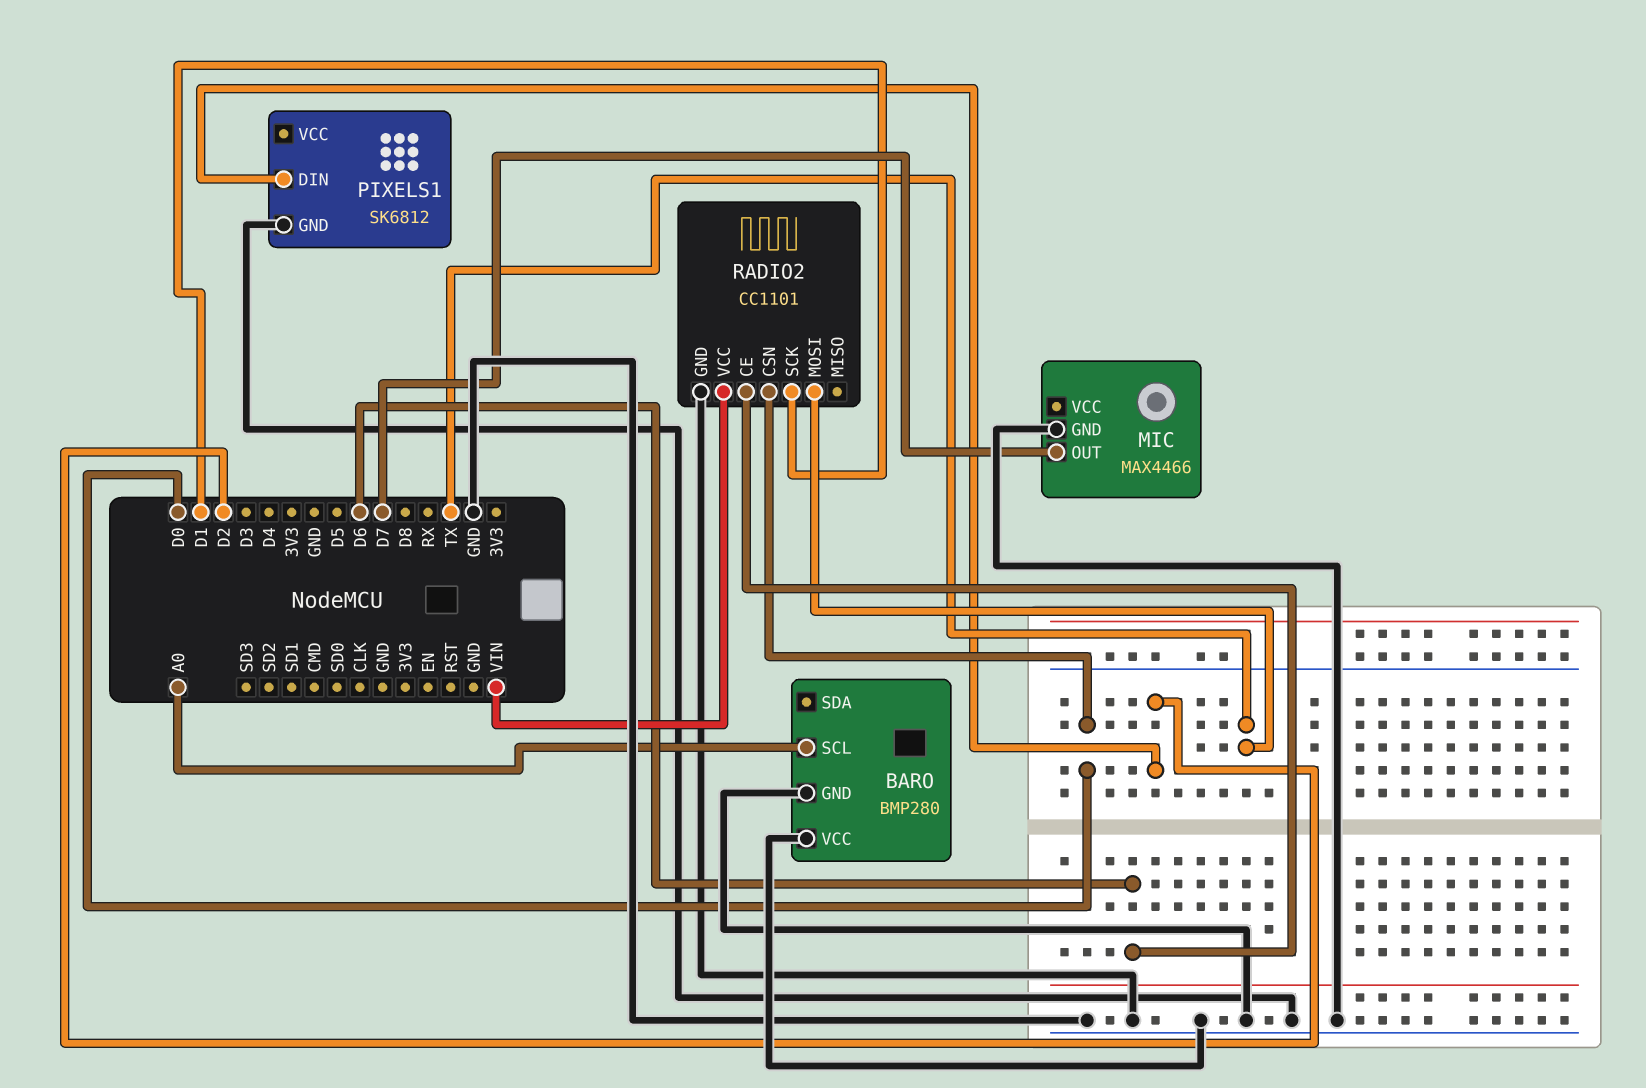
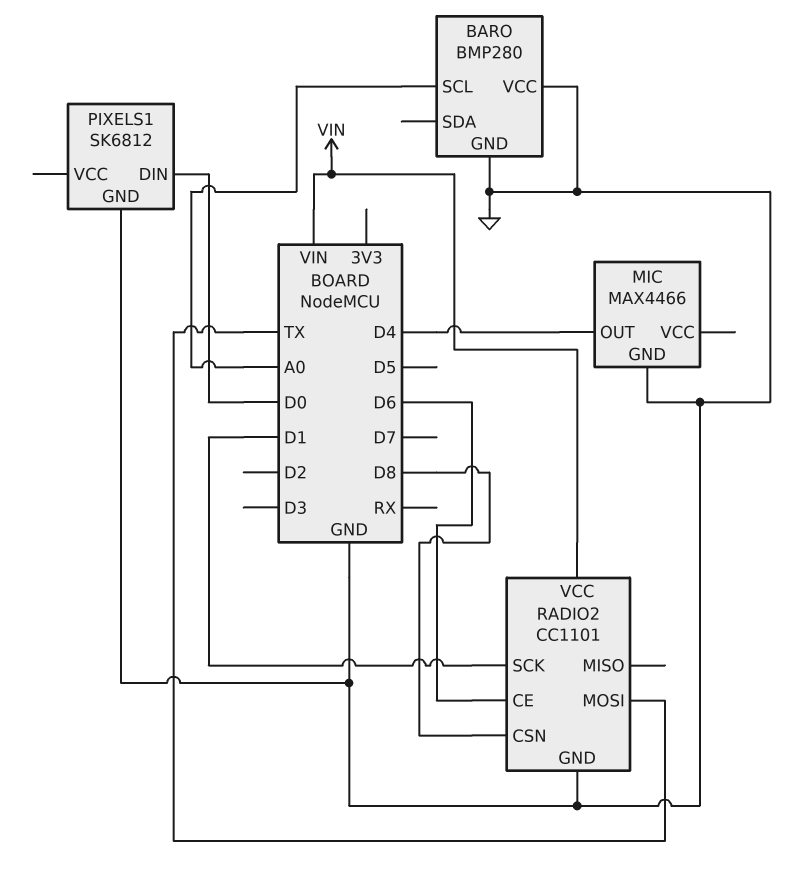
MIC pin OUT: D7 -> D4
PIXELS1 pin DIN: D2 -> D0
RADIO2 pin CSN: D0 -> D8

